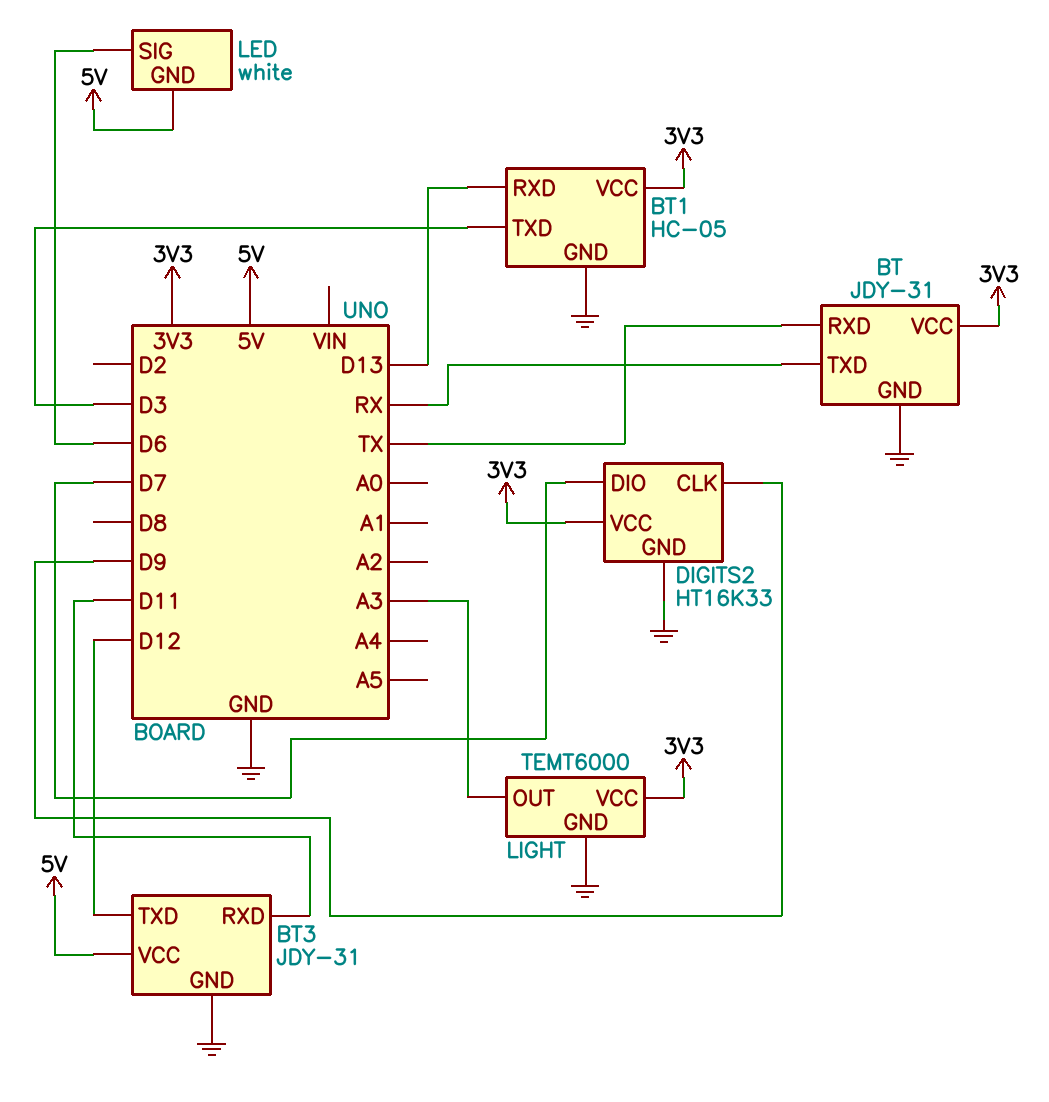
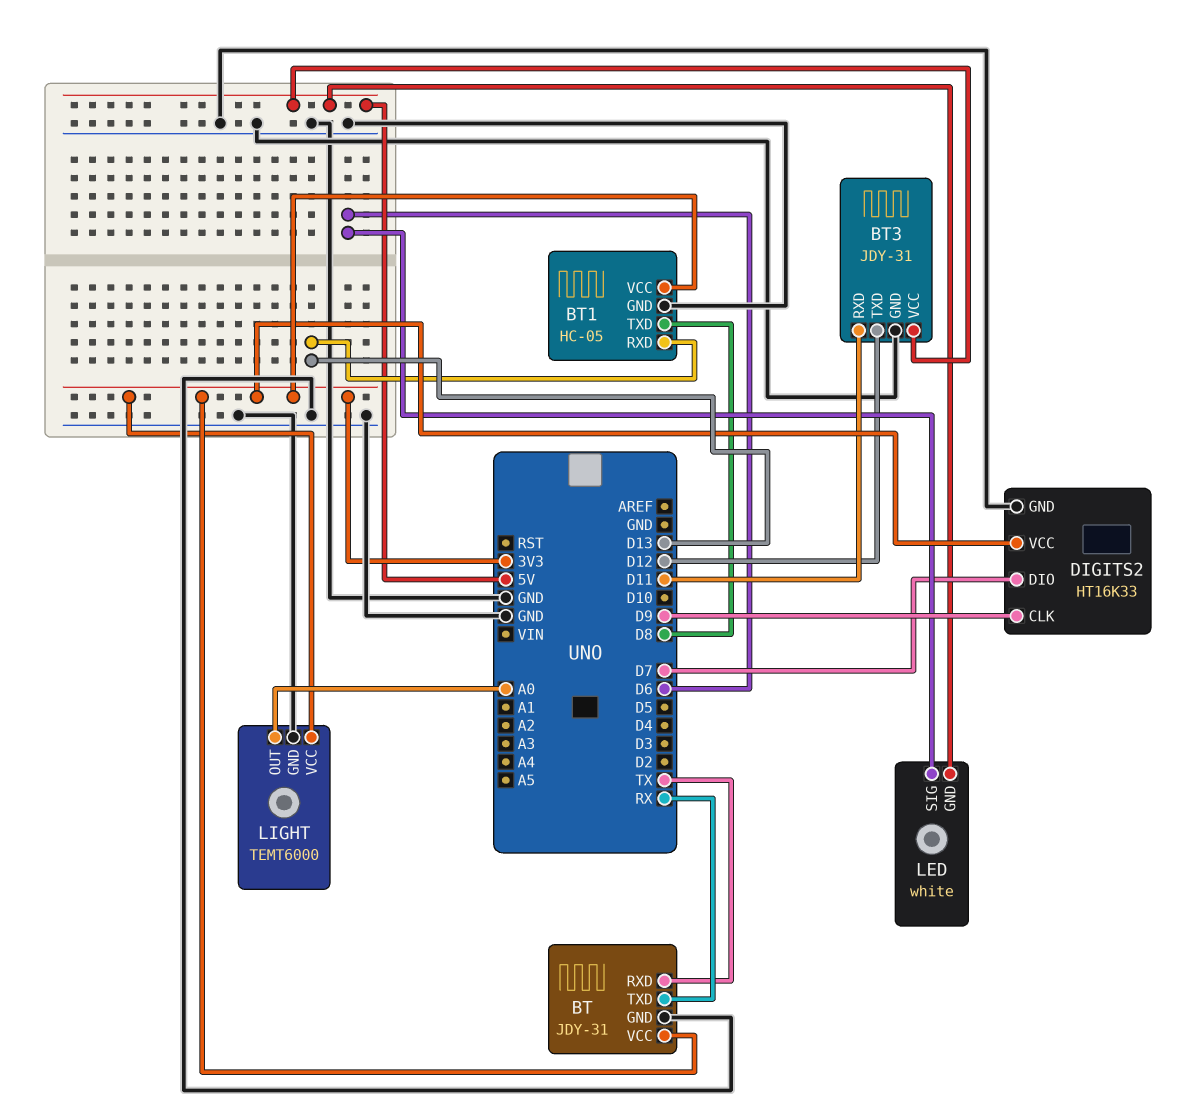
BT1 pin TXD: D3 -> D8
LIGHT pin OUT: A3 -> A0

